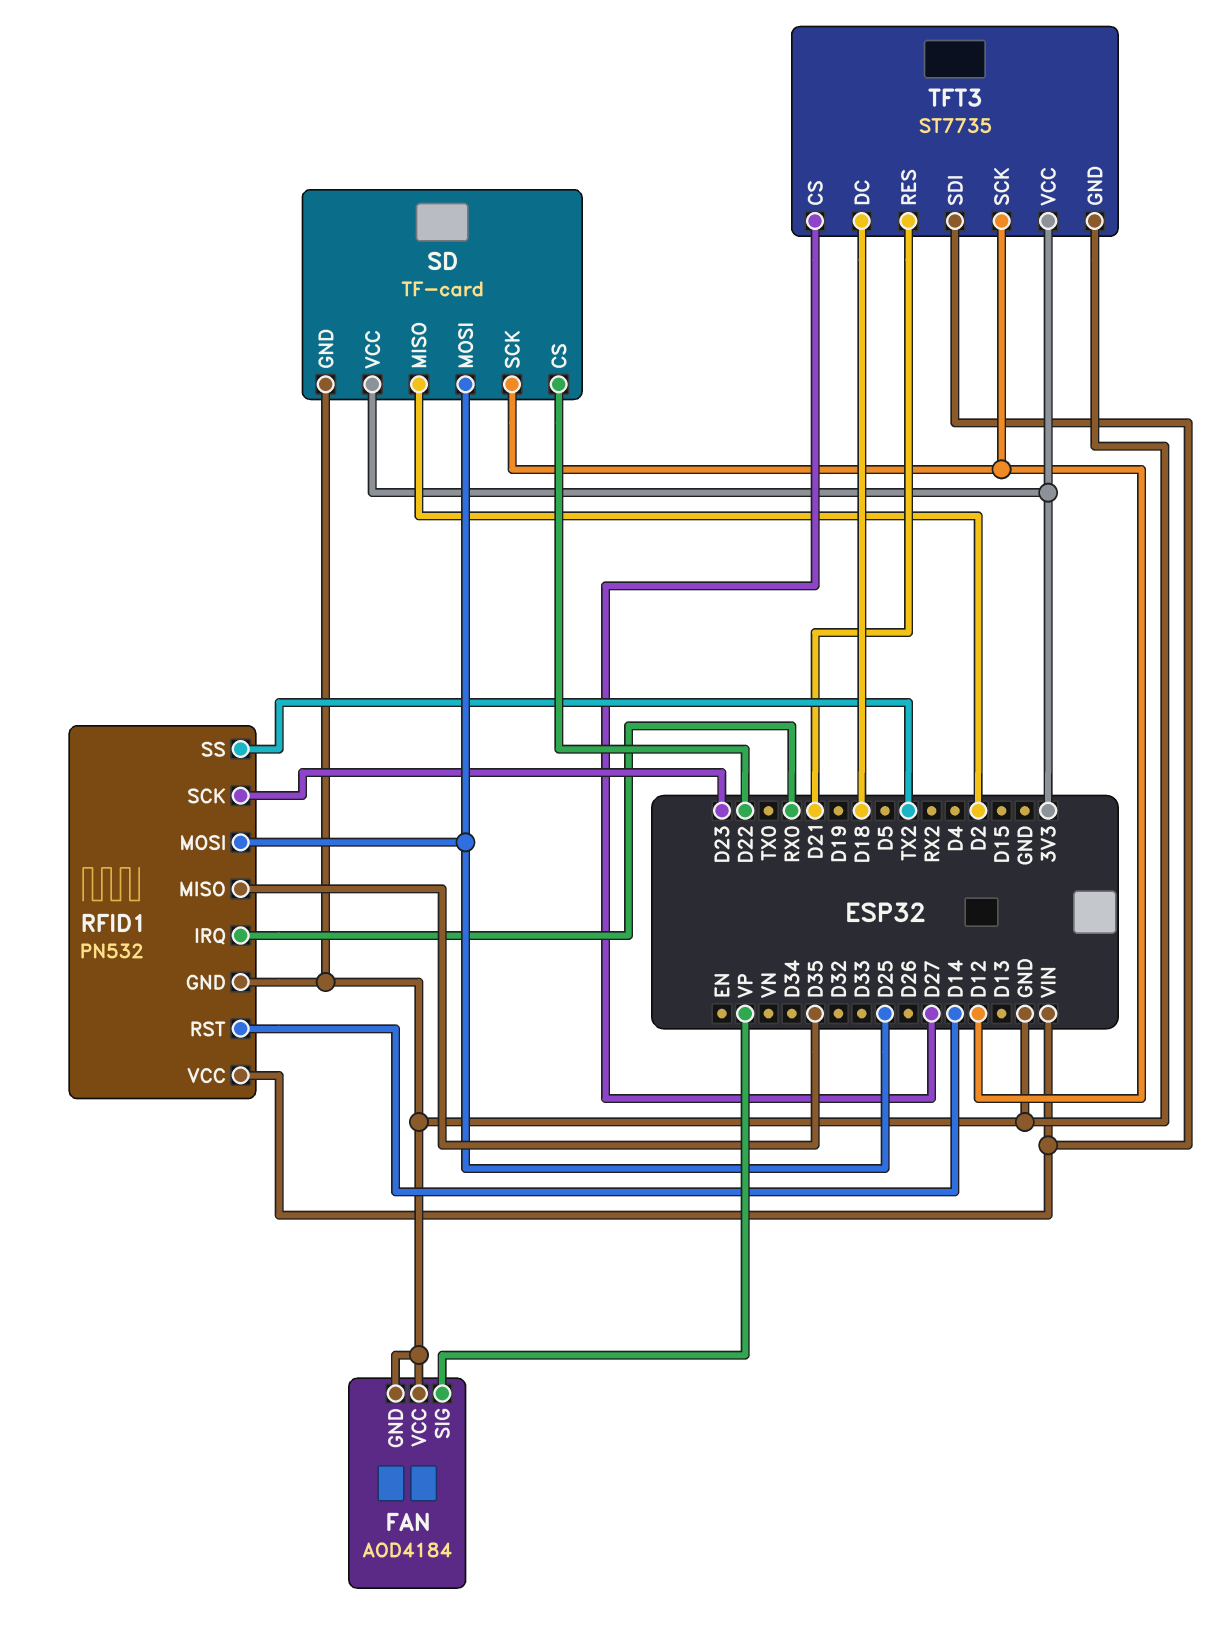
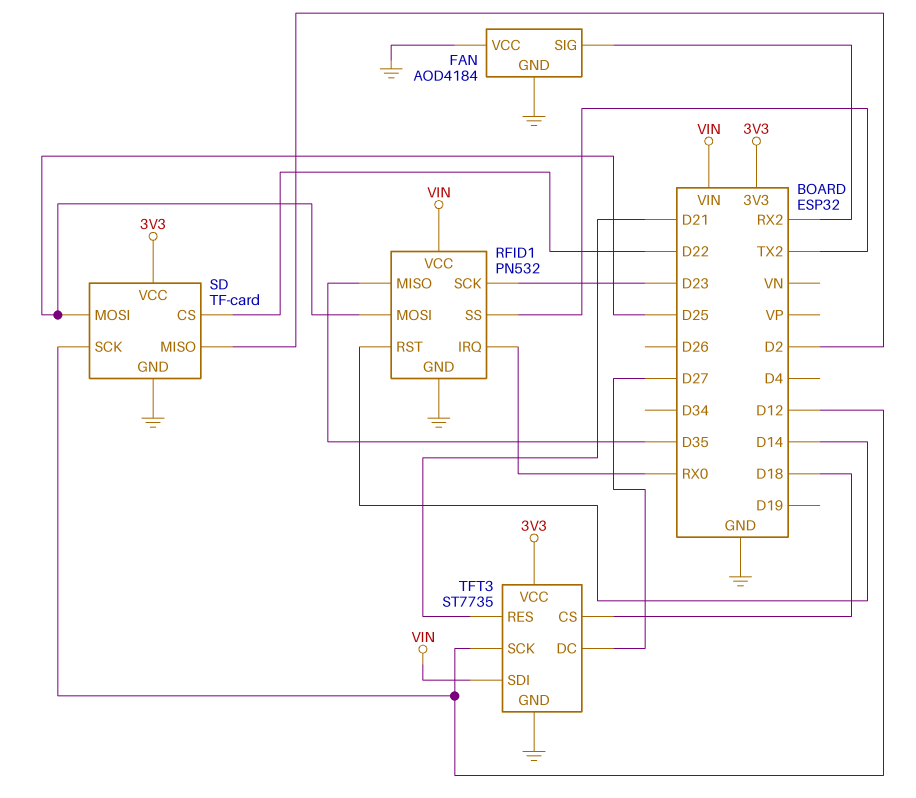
FAN pin SIG: VP -> RX2
TFT3 pin CS: D27 -> D18
TFT3 pin DC: D18 -> D27

